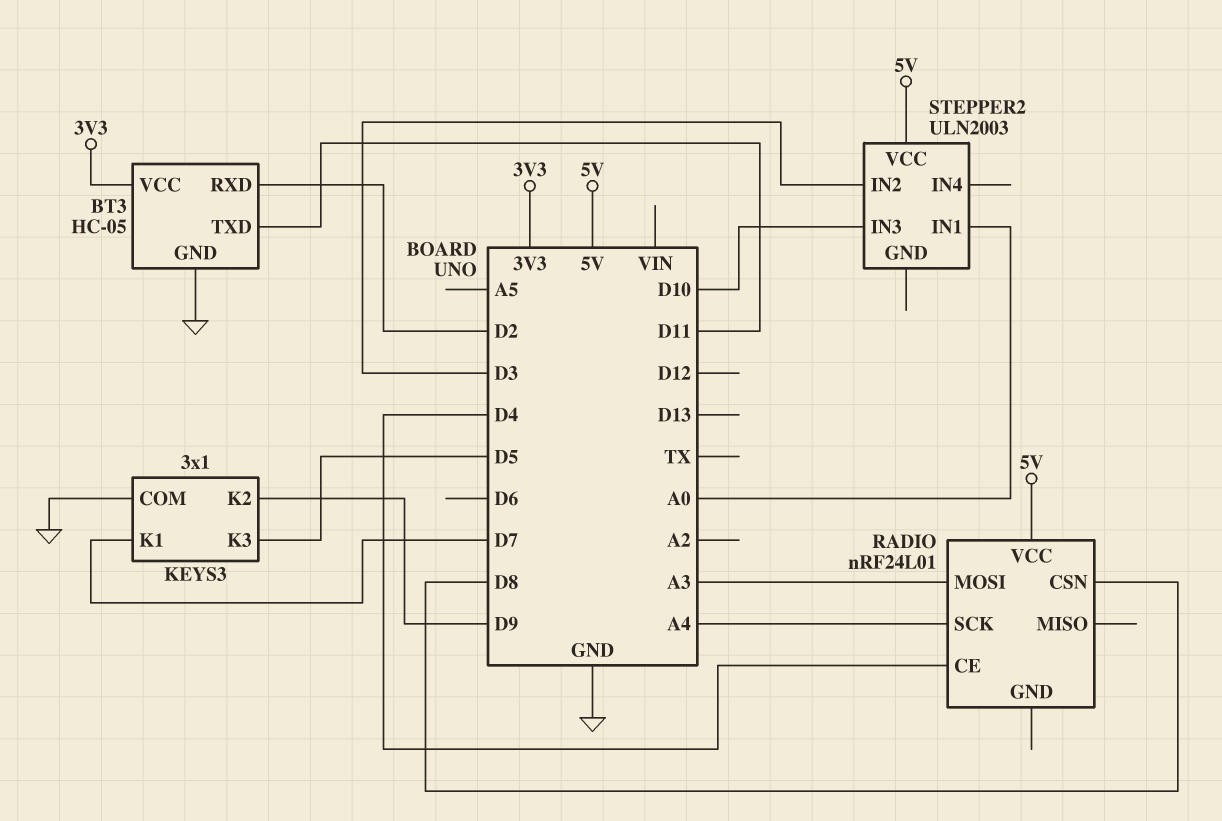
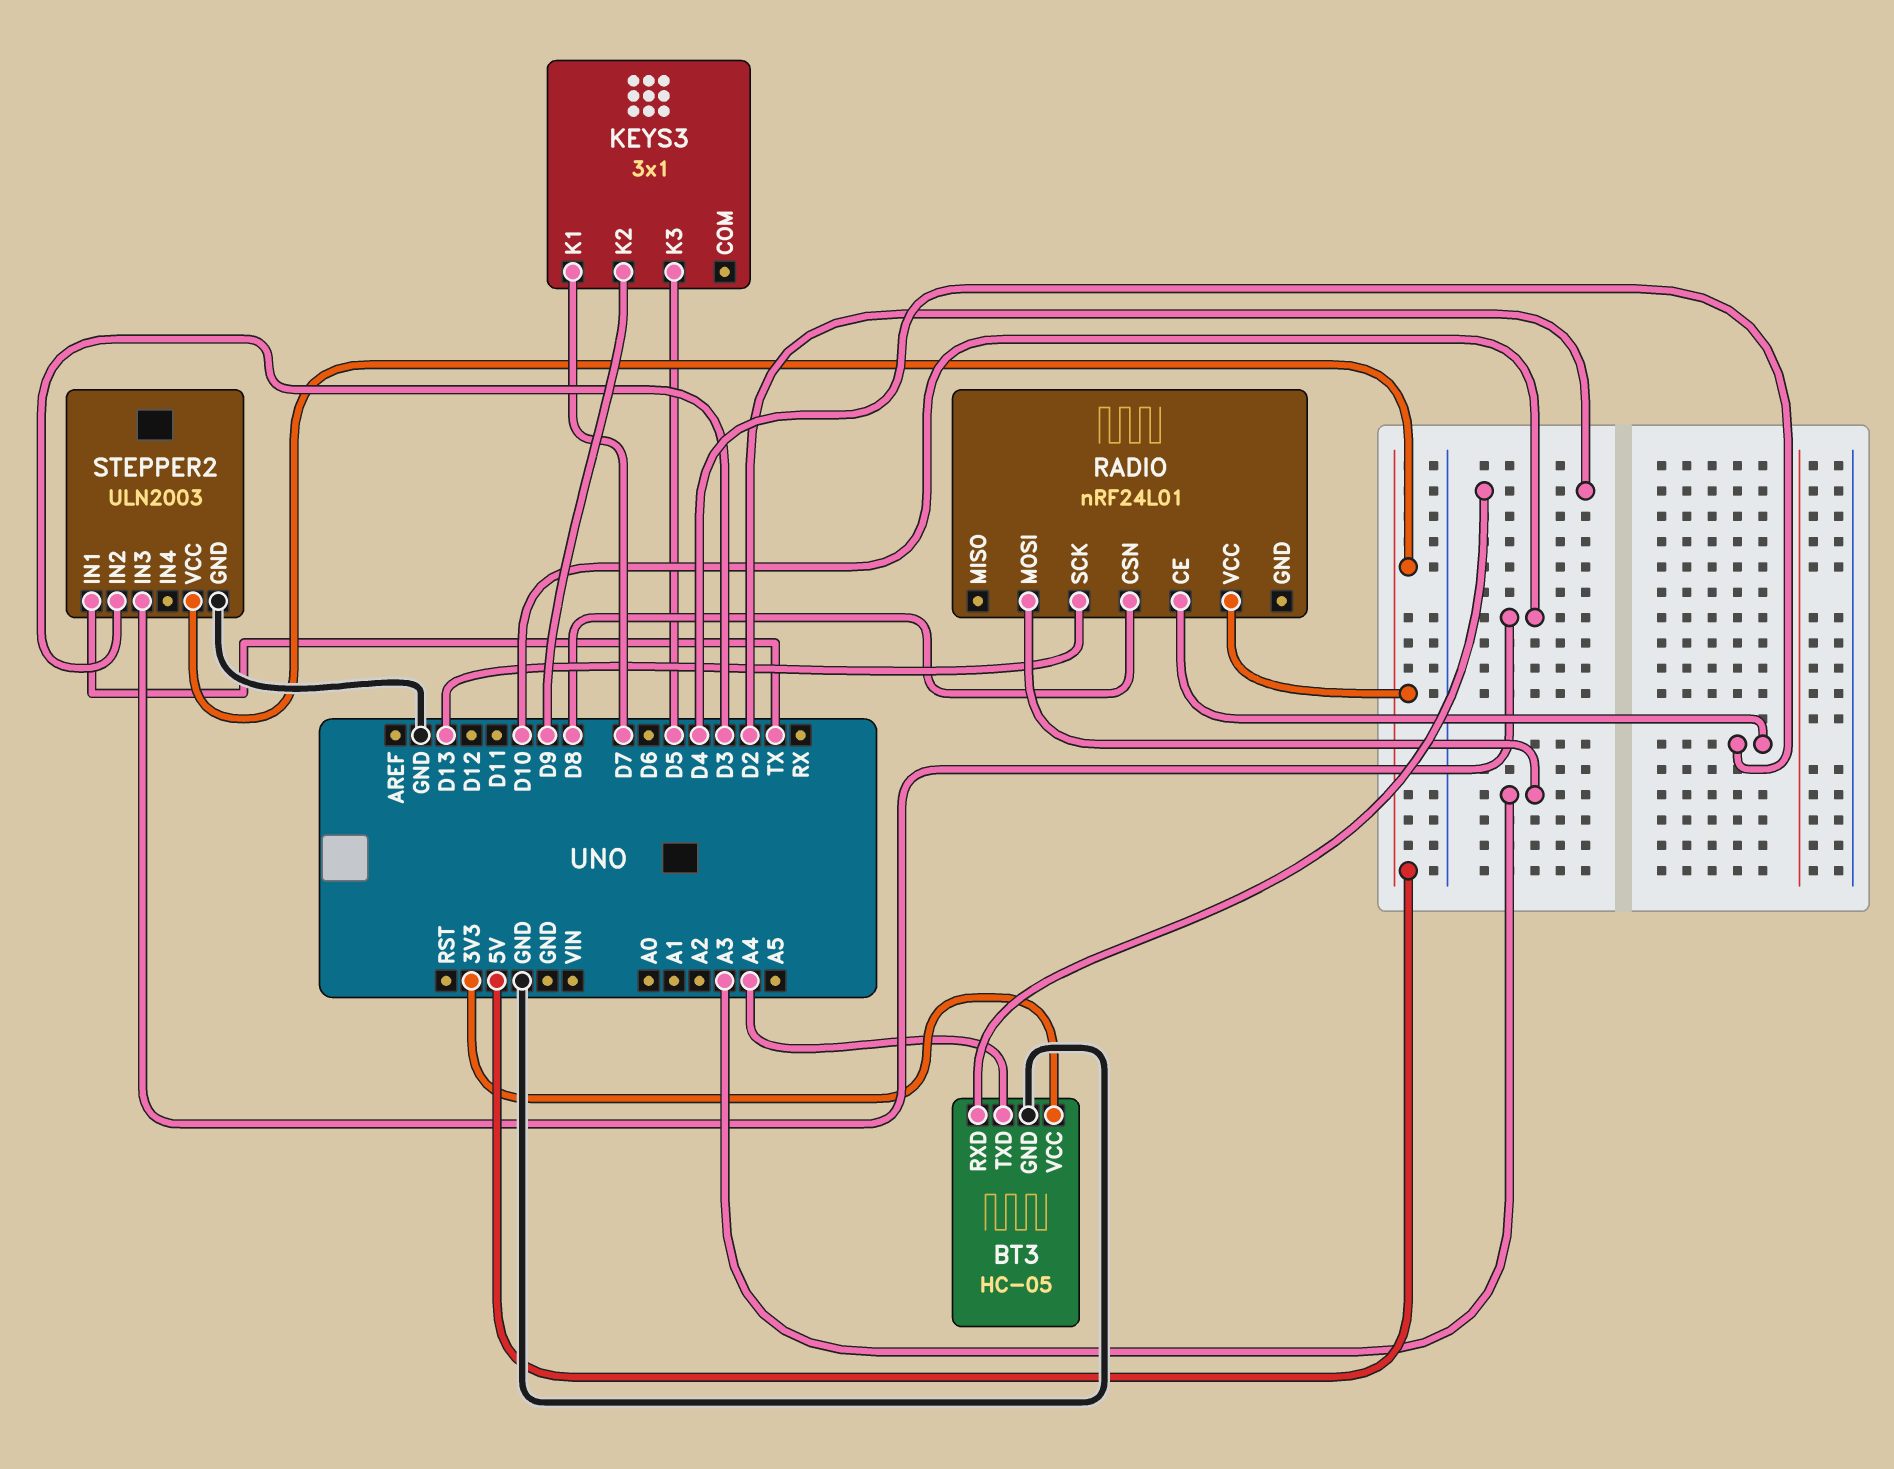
BT3 pin TXD: D11 -> A4
KEYS3 pin COM: GND -> none
RADIO pin SCK: A4 -> D13
STEPPER2 pin GND: none -> GND
STEPPER2 pin IN1: A0 -> TX

